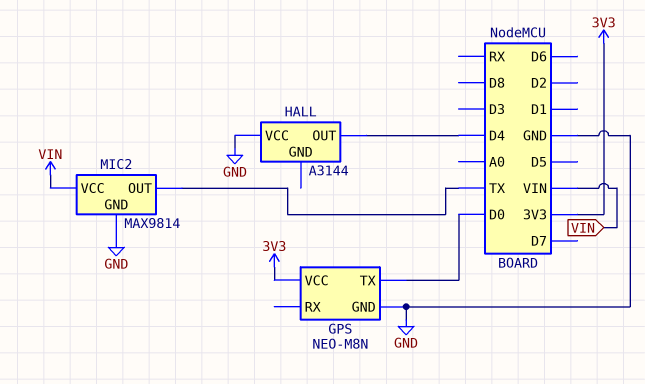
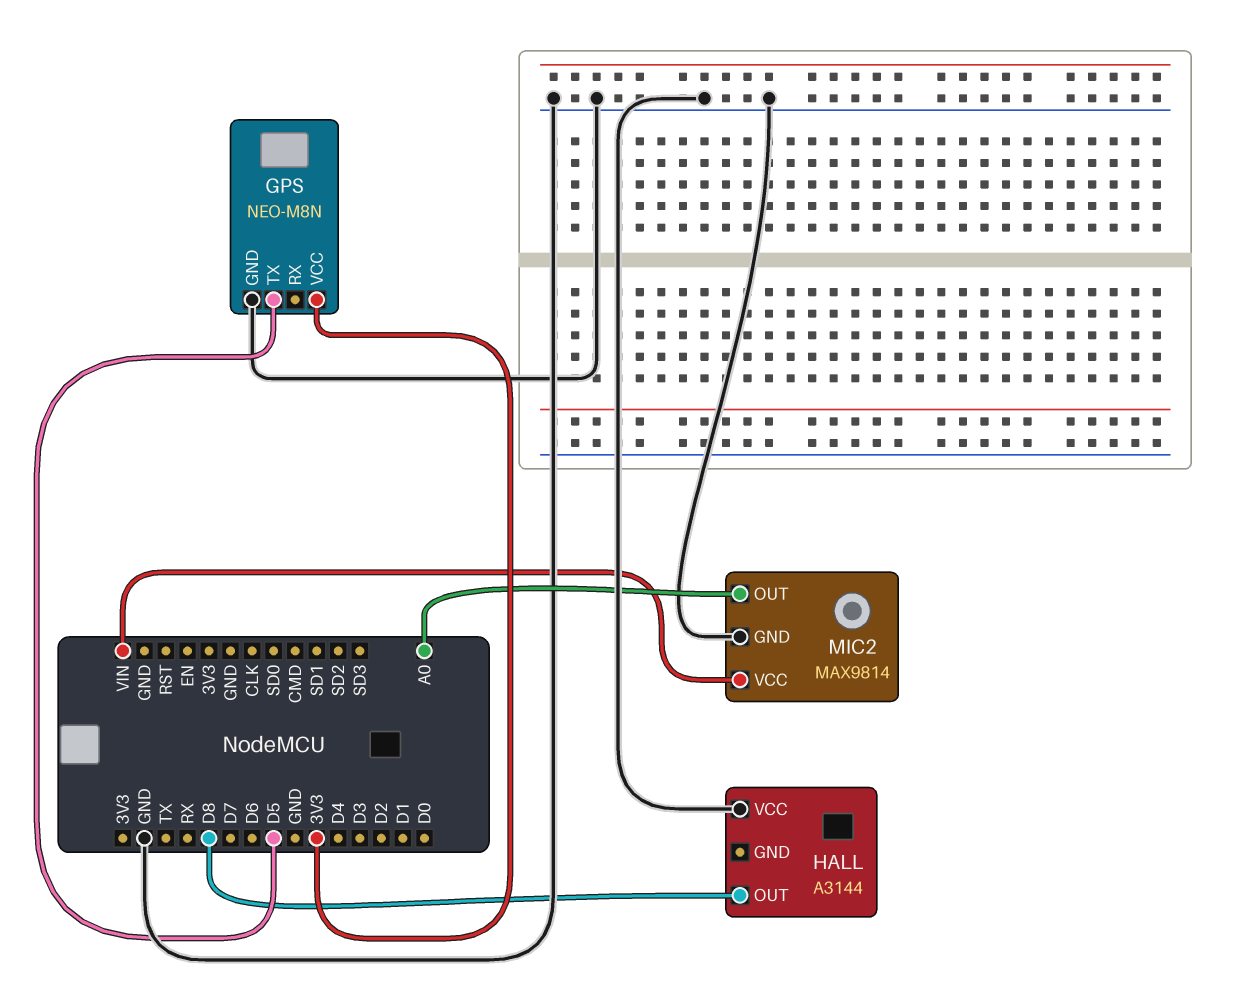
GPS pin TX: D0 -> D5
HALL pin OUT: D4 -> D8
MIC2 pin OUT: TX -> A0

